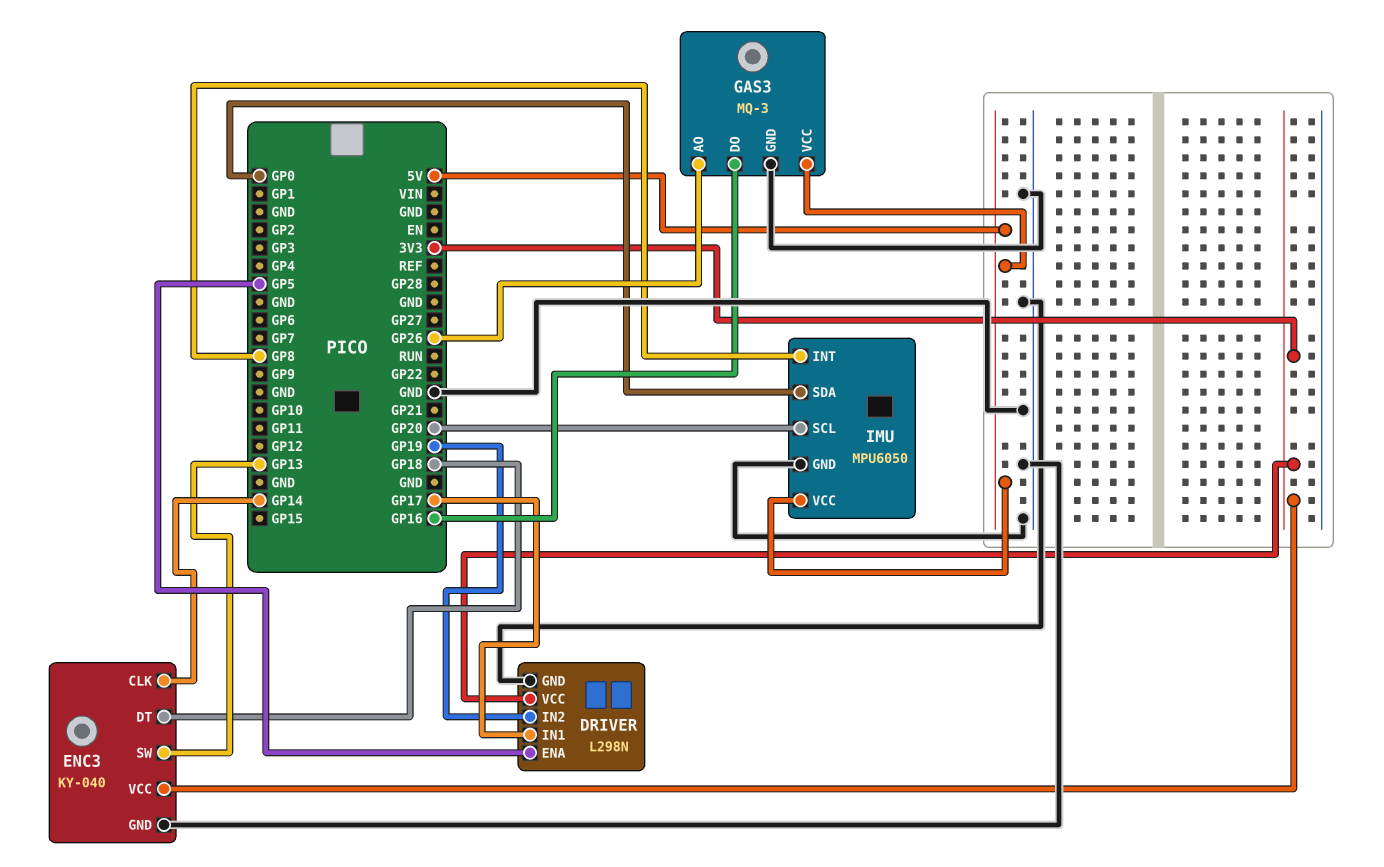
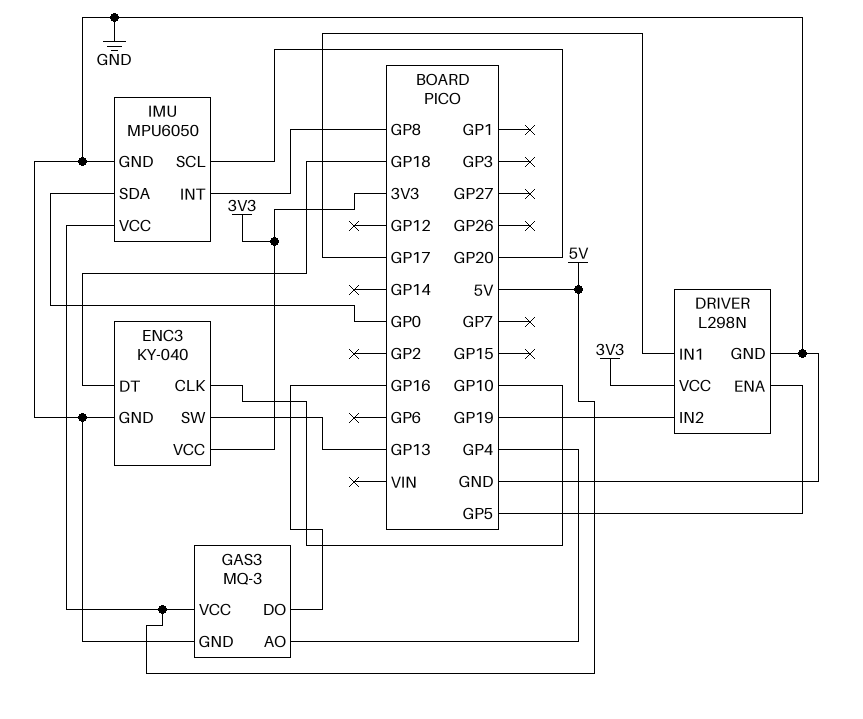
ENC3 pin CLK: GP14 -> GP10
GAS3 pin AO: GP26 -> GP4

